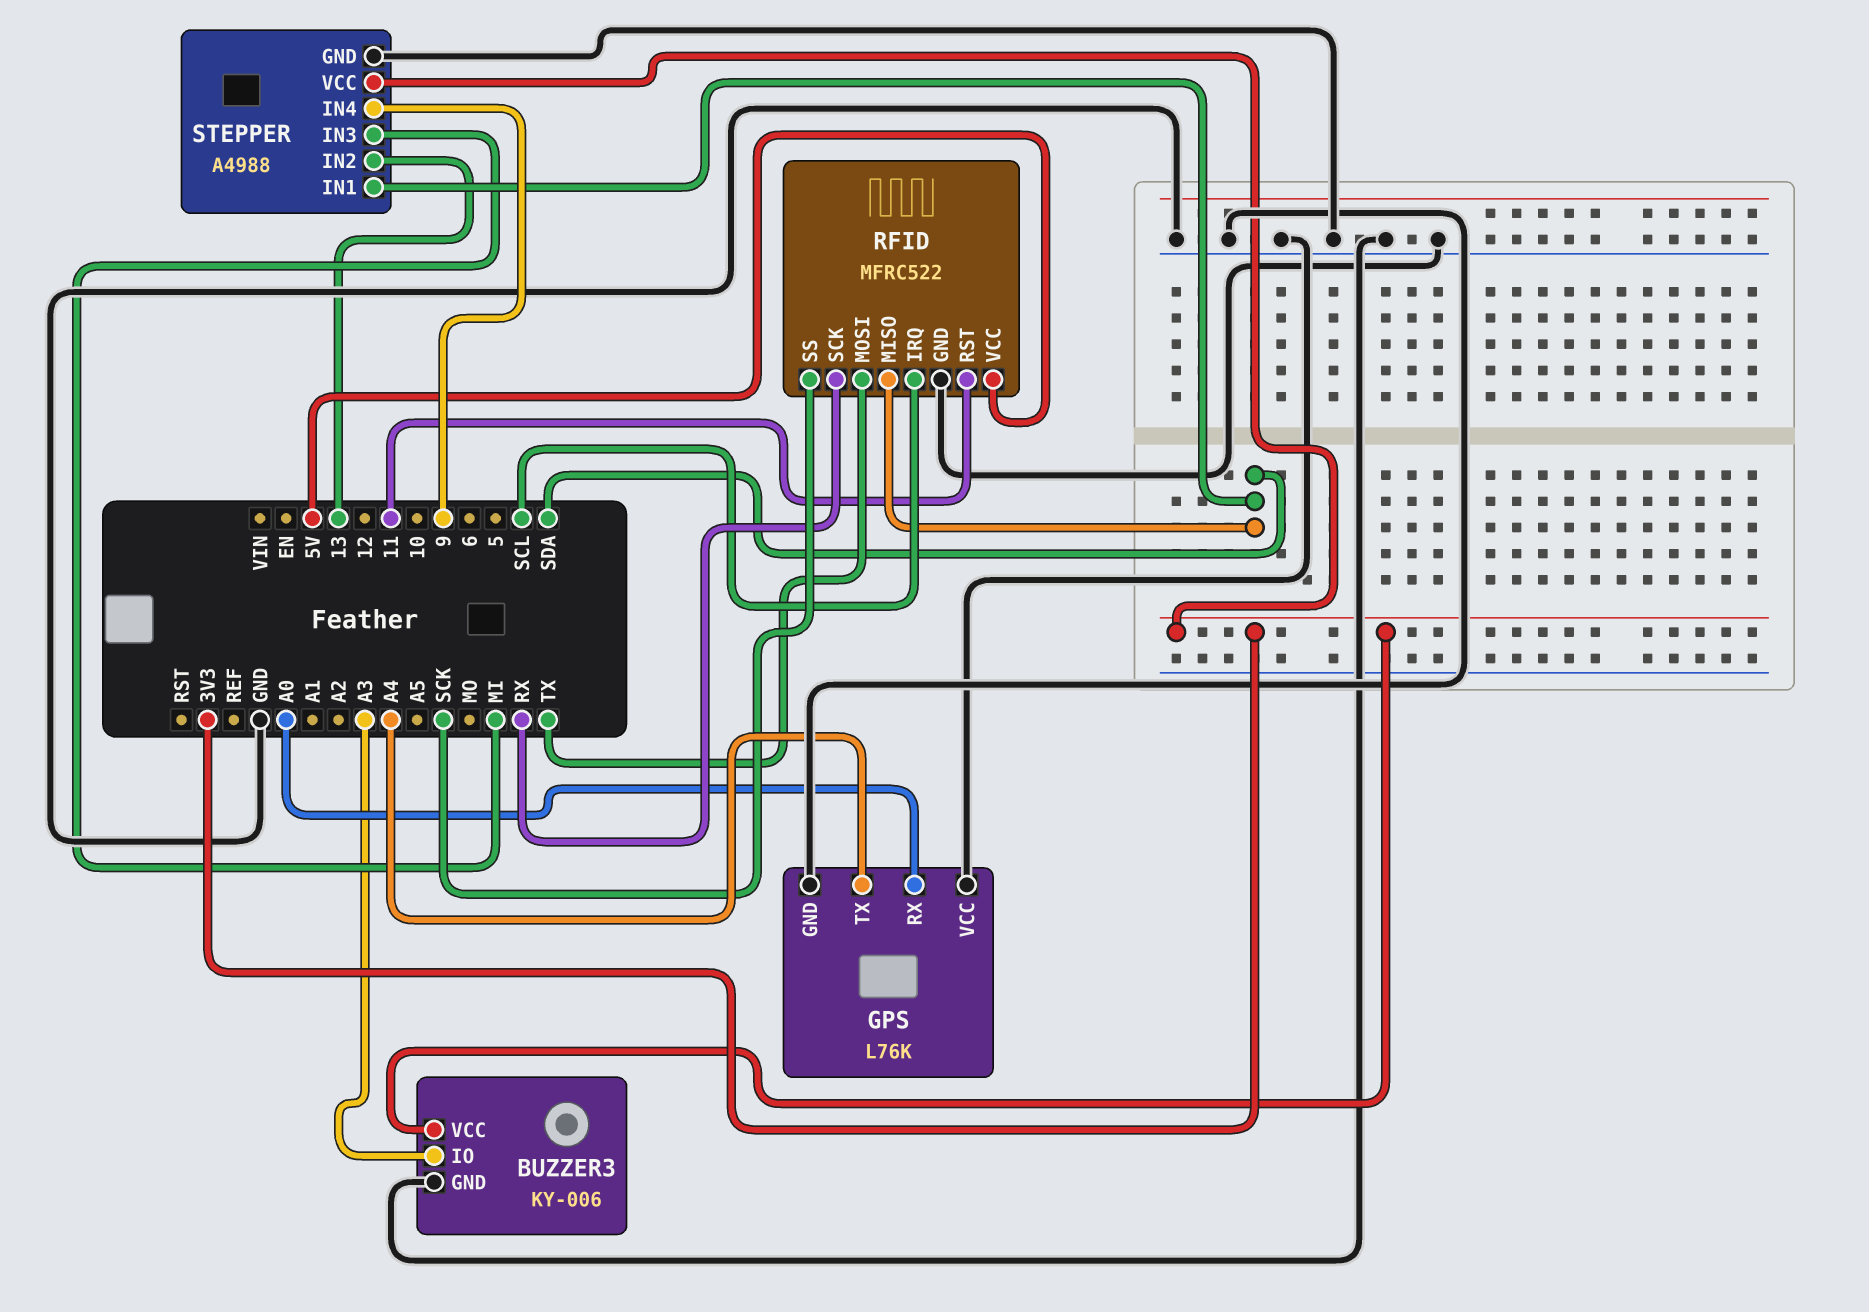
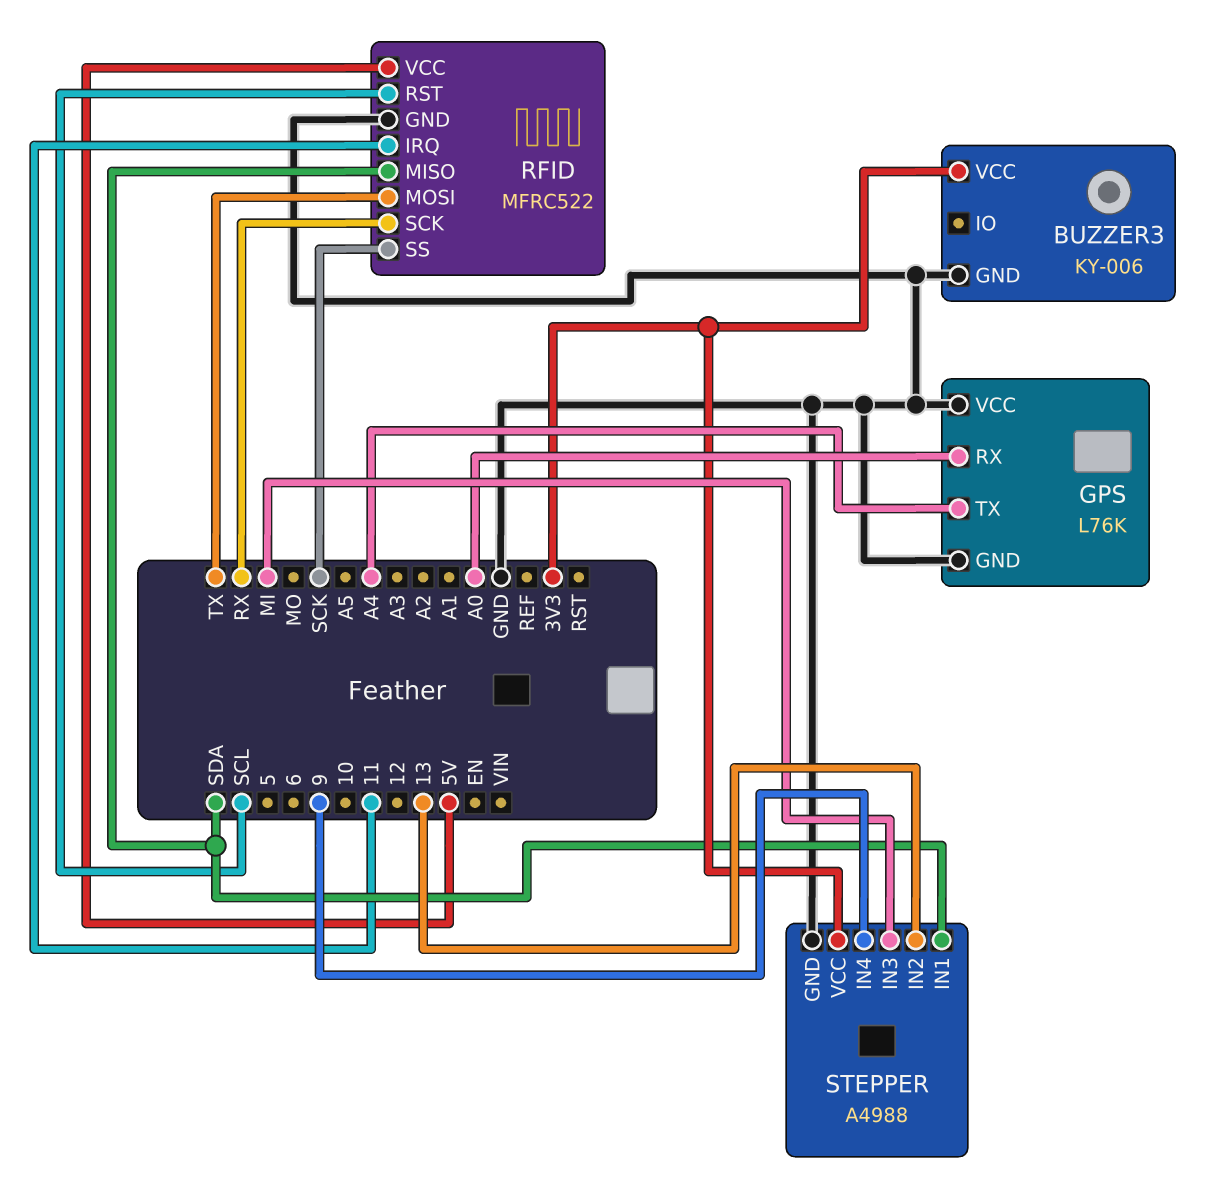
BUZZER3 pin IO: A3 -> none
RFID pin IRQ: SCL -> 11
RFID pin RST: 11 -> SCL

